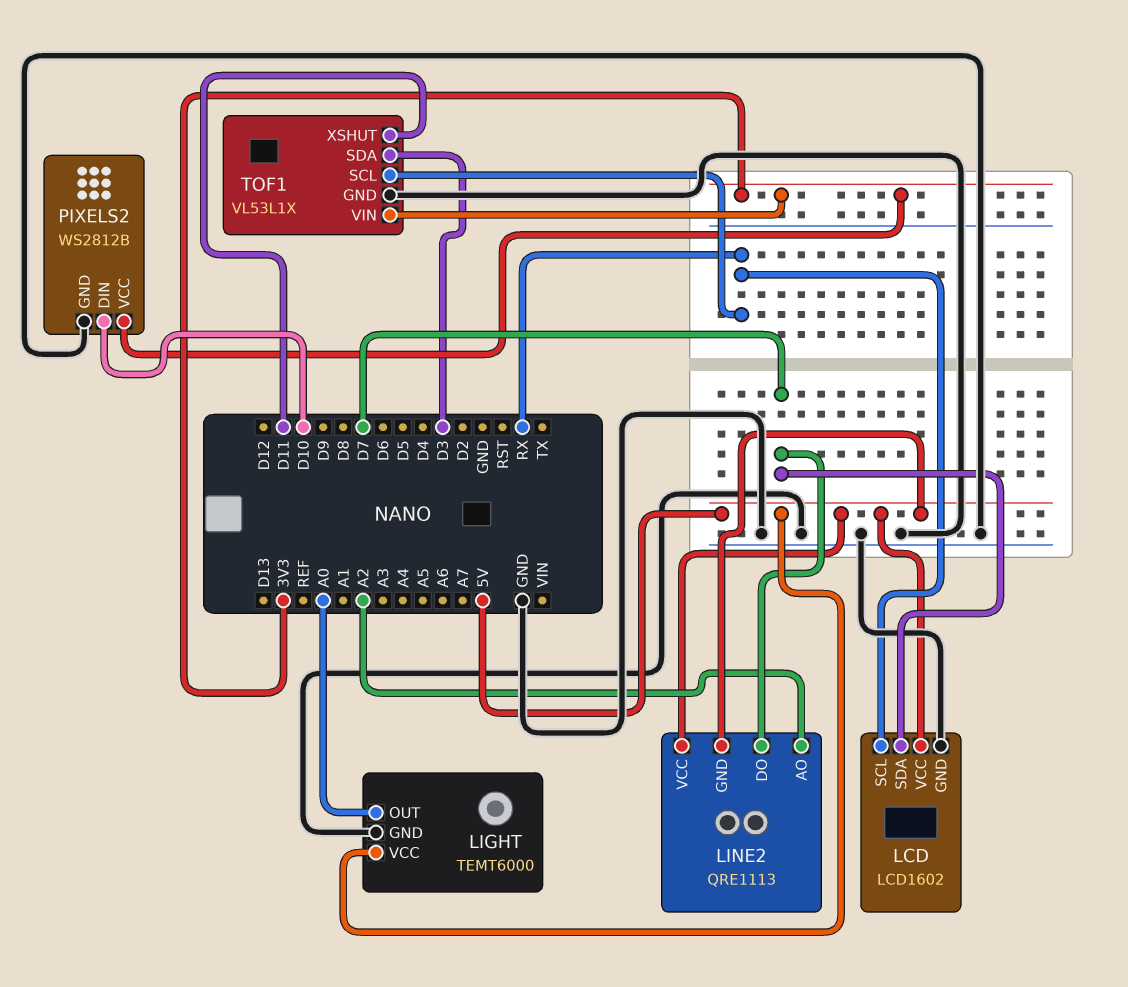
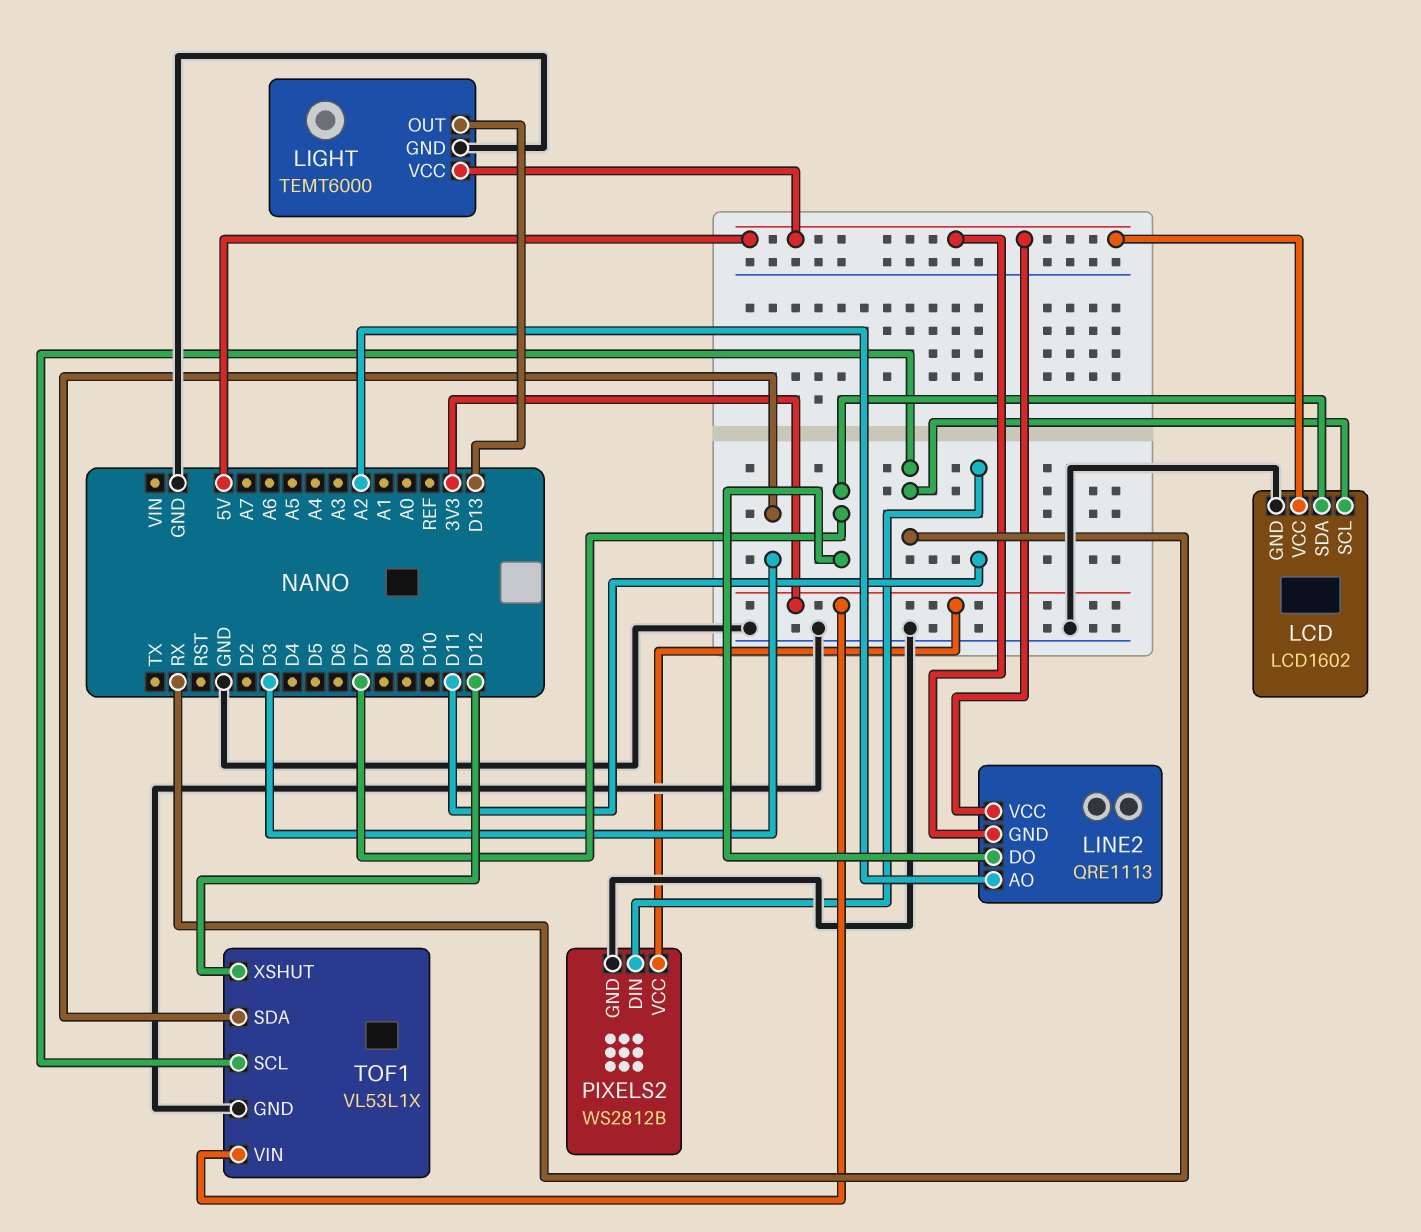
LIGHT pin OUT: A0 -> D13
PIXELS2 pin DIN: D10 -> D11
TOF1 pin XSHUT: D11 -> D12

